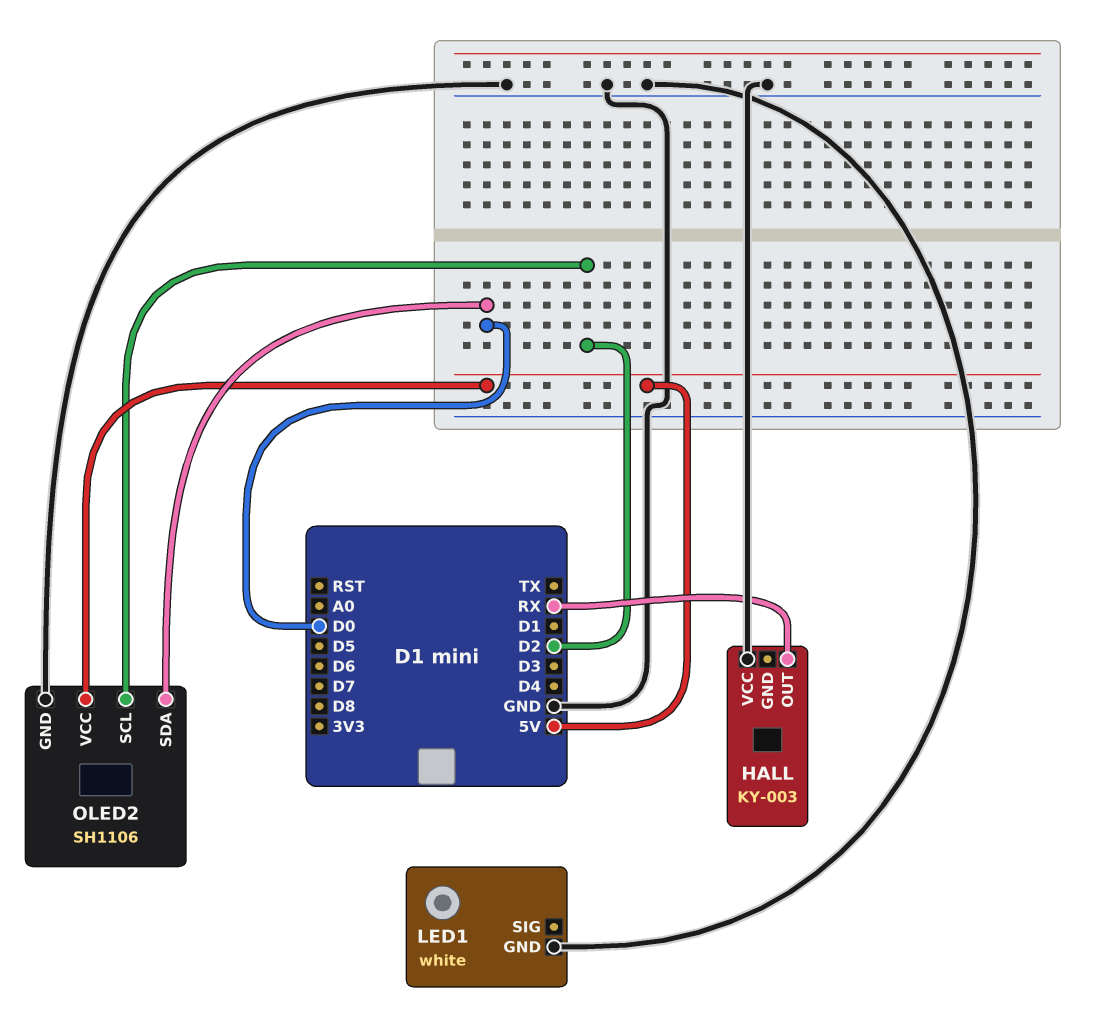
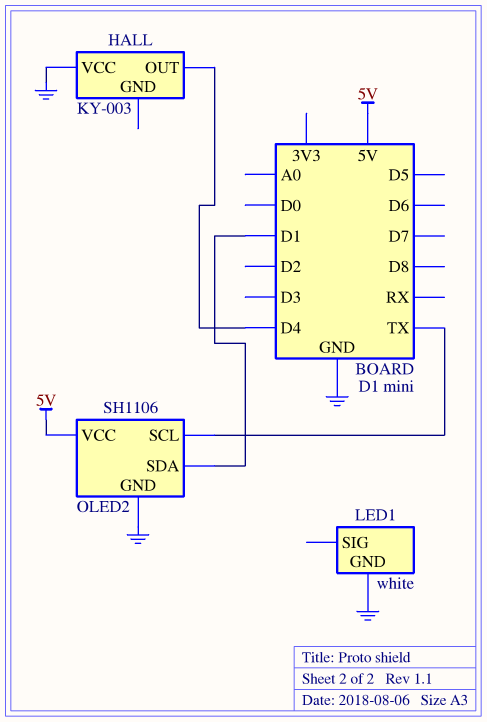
HALL pin OUT: RX -> D4
OLED2 pin SCL: D2 -> TX
OLED2 pin SDA: D0 -> D1

